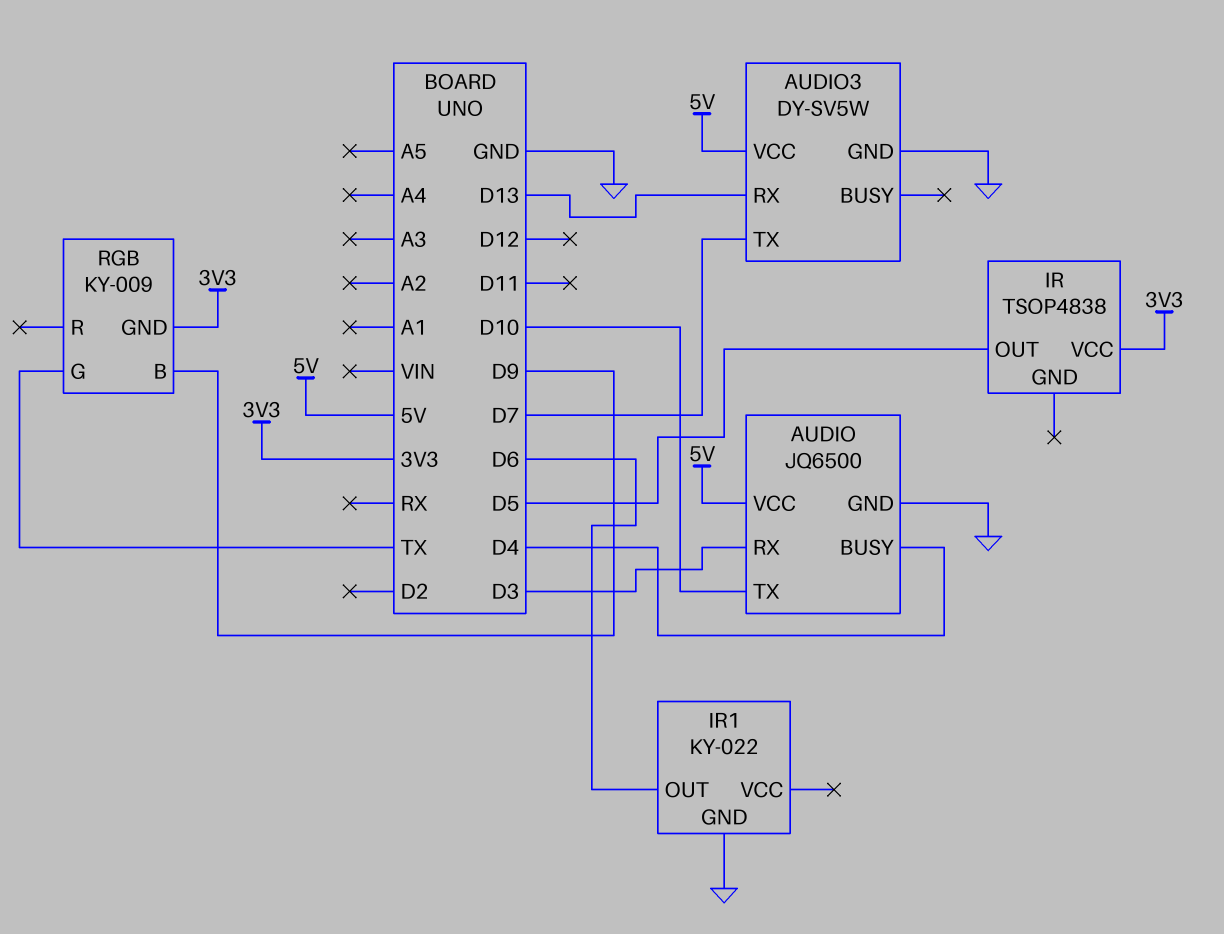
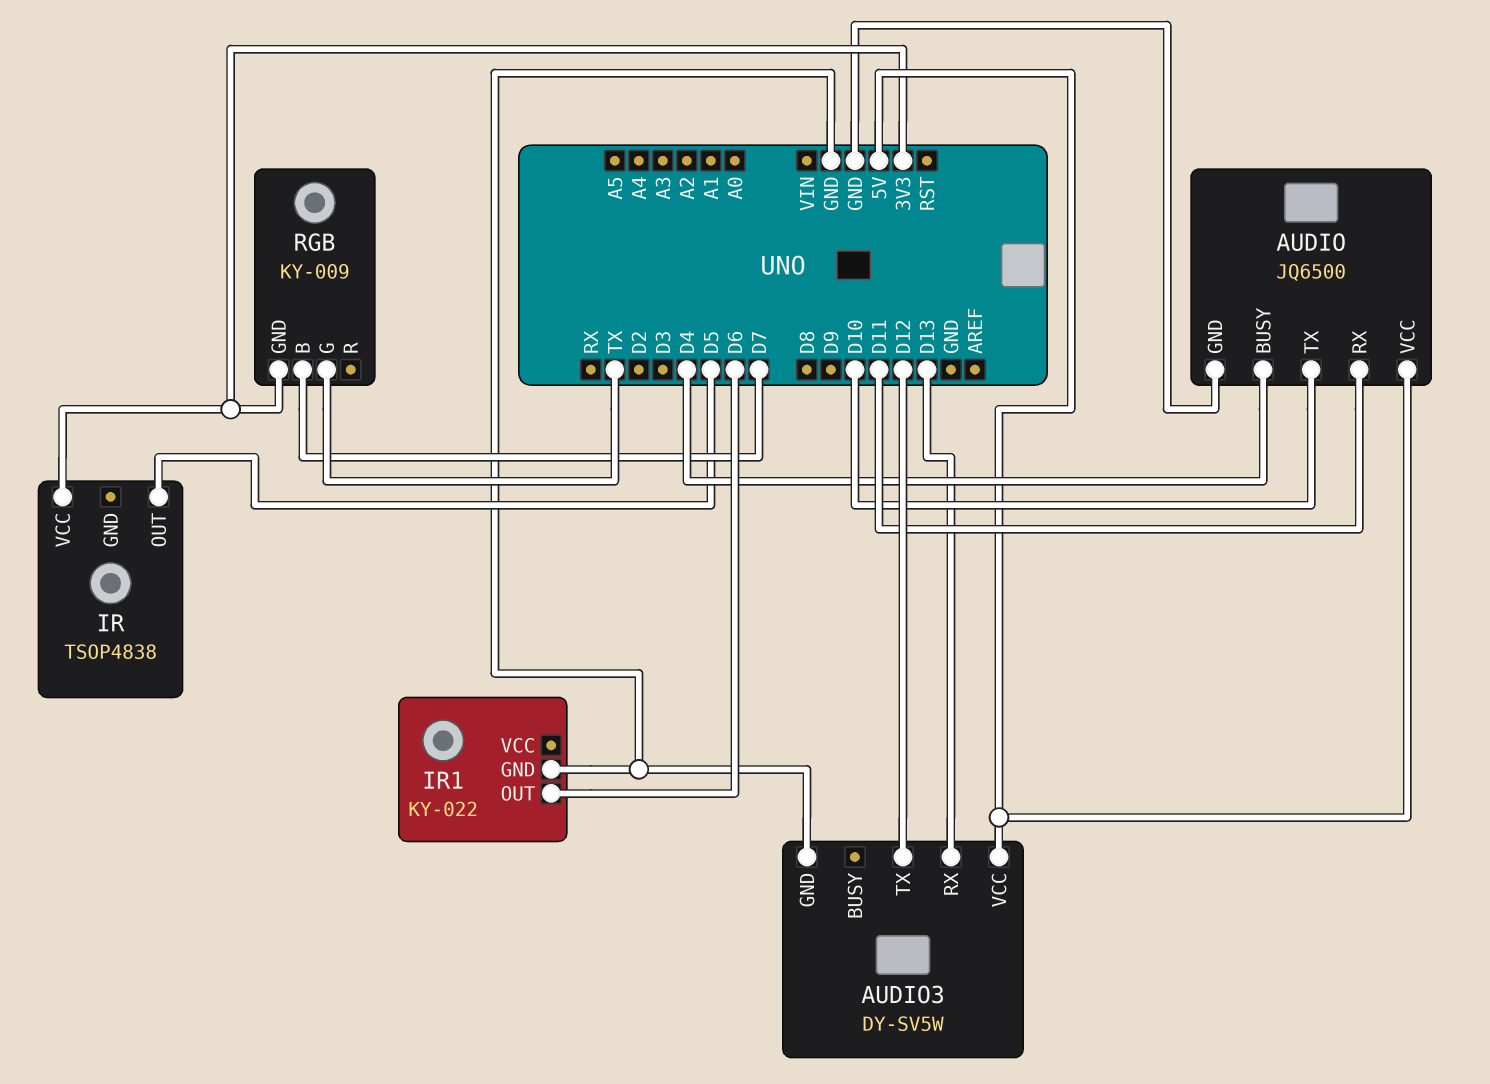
AUDIO pin RX: D3 -> D11
AUDIO3 pin TX: D7 -> D12
RGB pin B: D9 -> D7

